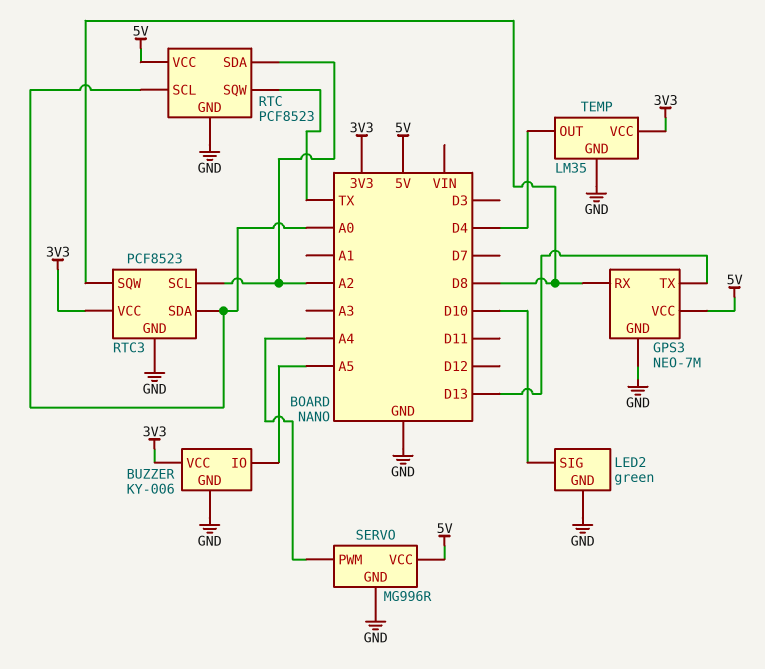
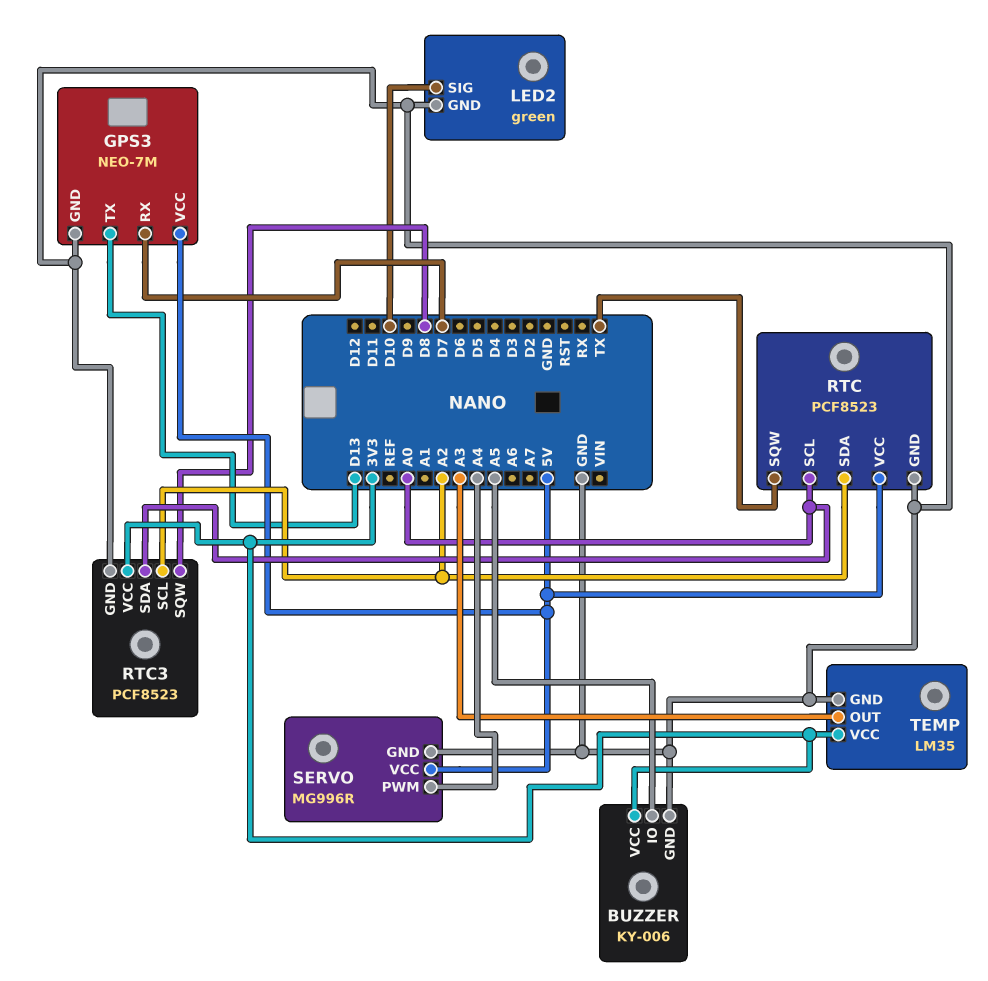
GPS3 pin RX: D8 -> D7
TEMP pin OUT: D4 -> A3

